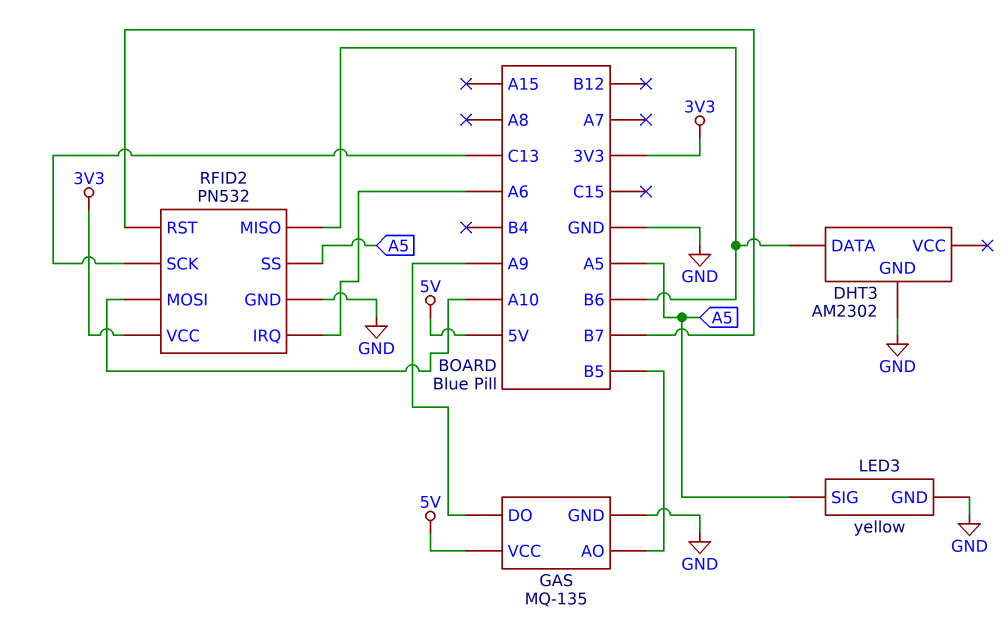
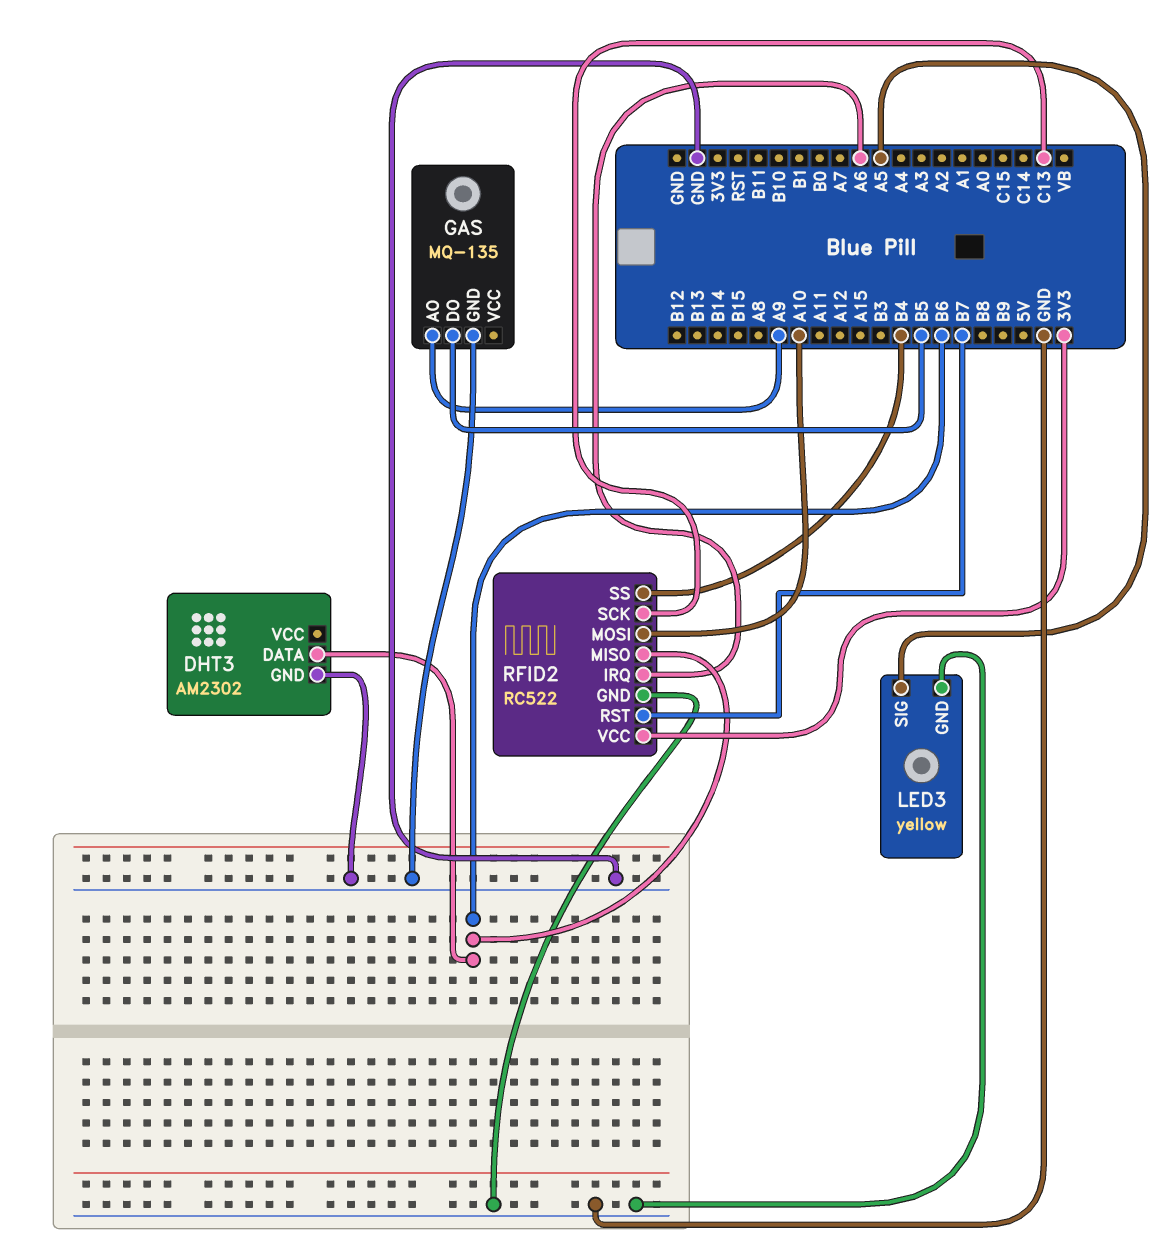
GAS pin AO: B5 -> A9
GAS pin DO: A9 -> B5
GAS pin VCC: 5V -> none
RFID2: PN532 -> RC522
RFID2 pin SS: A5 -> B4

